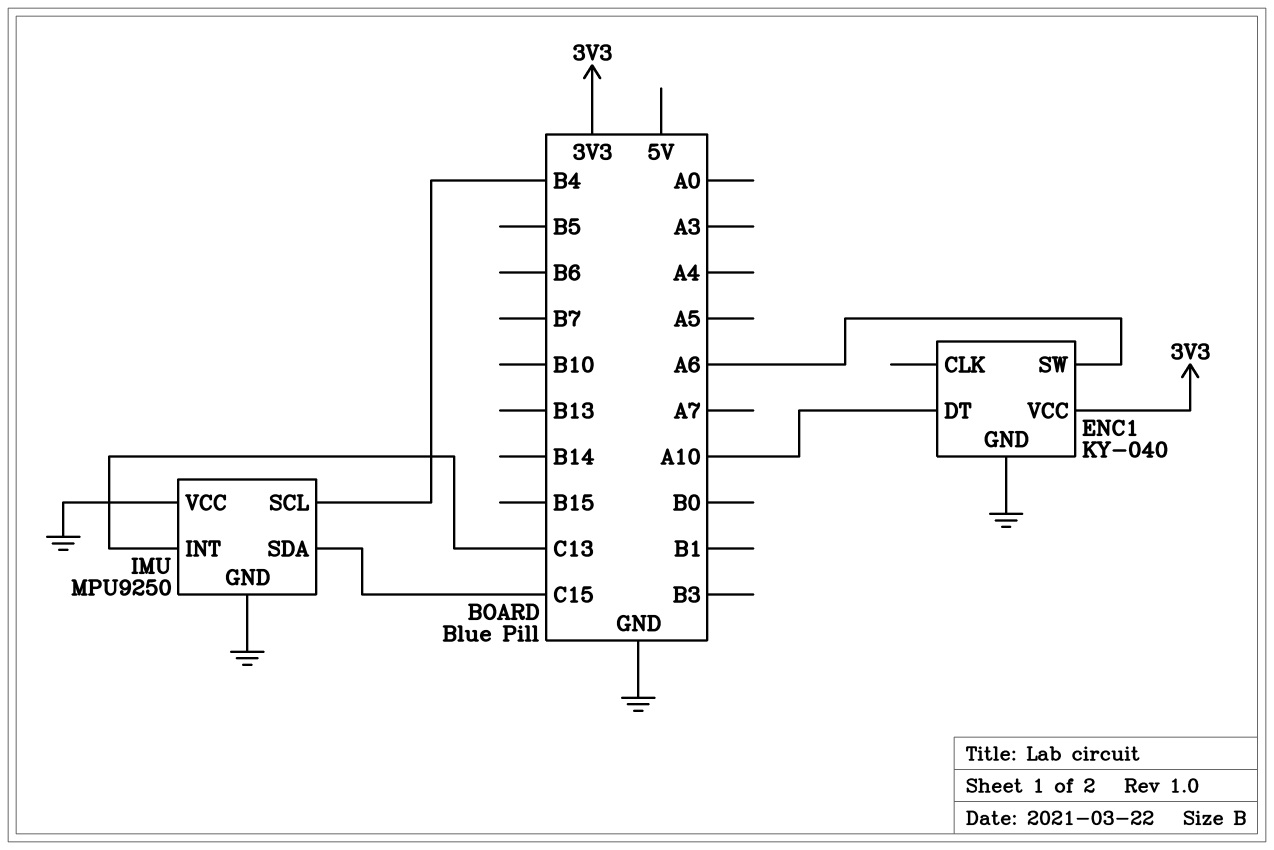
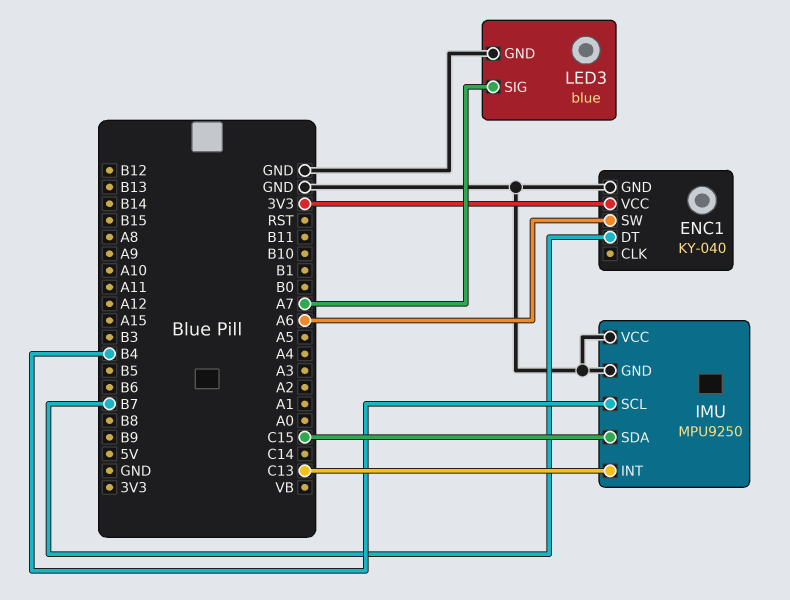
ENC1 pin DT: A10 -> B7
LED3: none -> blue
LED3 pin GND: none -> GND
LED3 pin SIG: none -> A7

